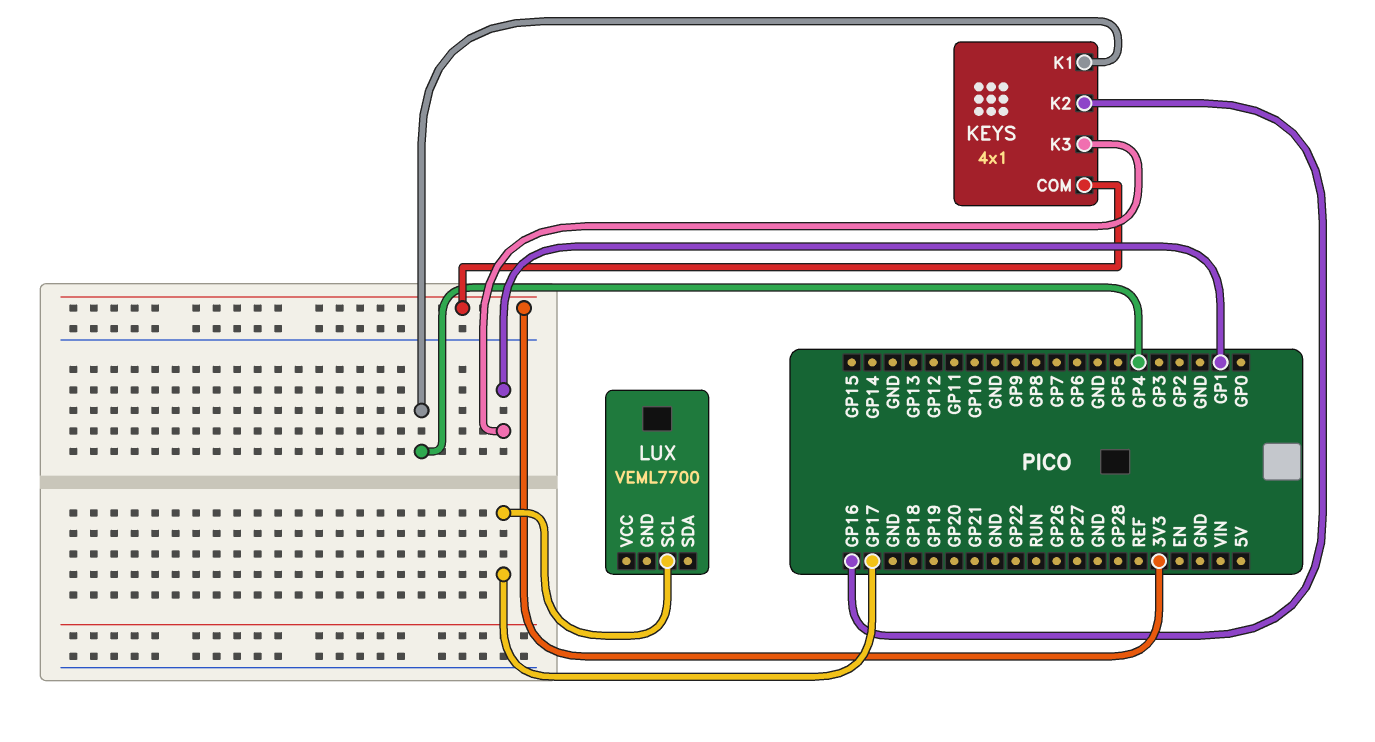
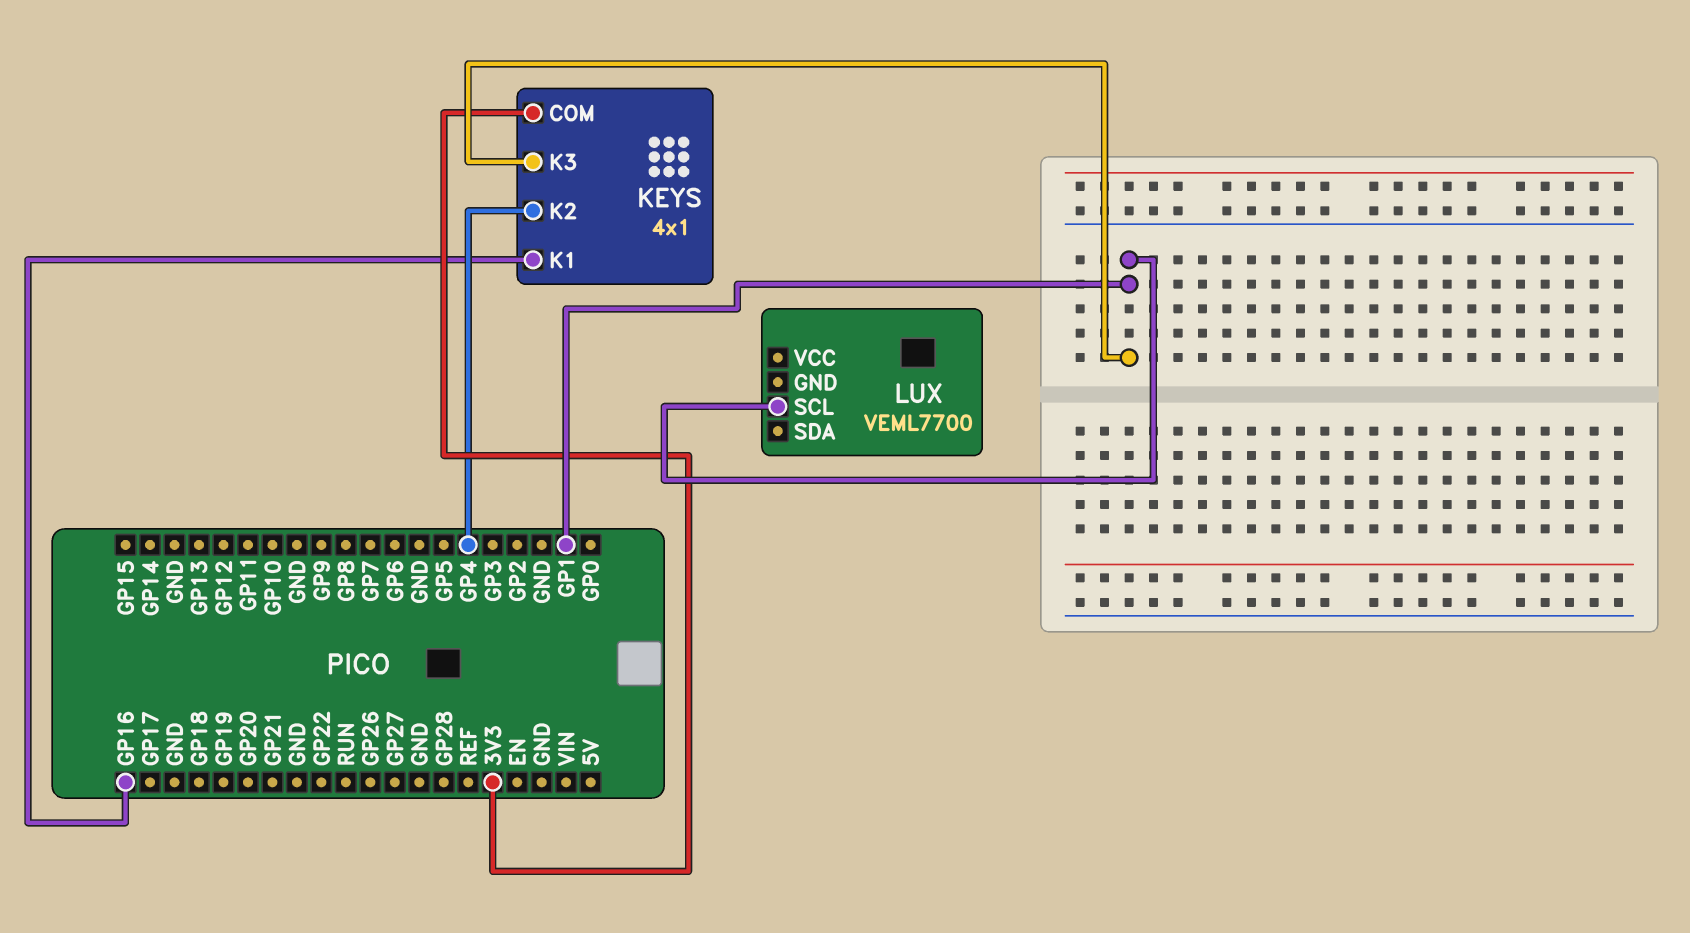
KEYS pin K1: GP4 -> GP16
KEYS pin K2: GP16 -> GP4
LUX pin SCL: GP17 -> GP1

